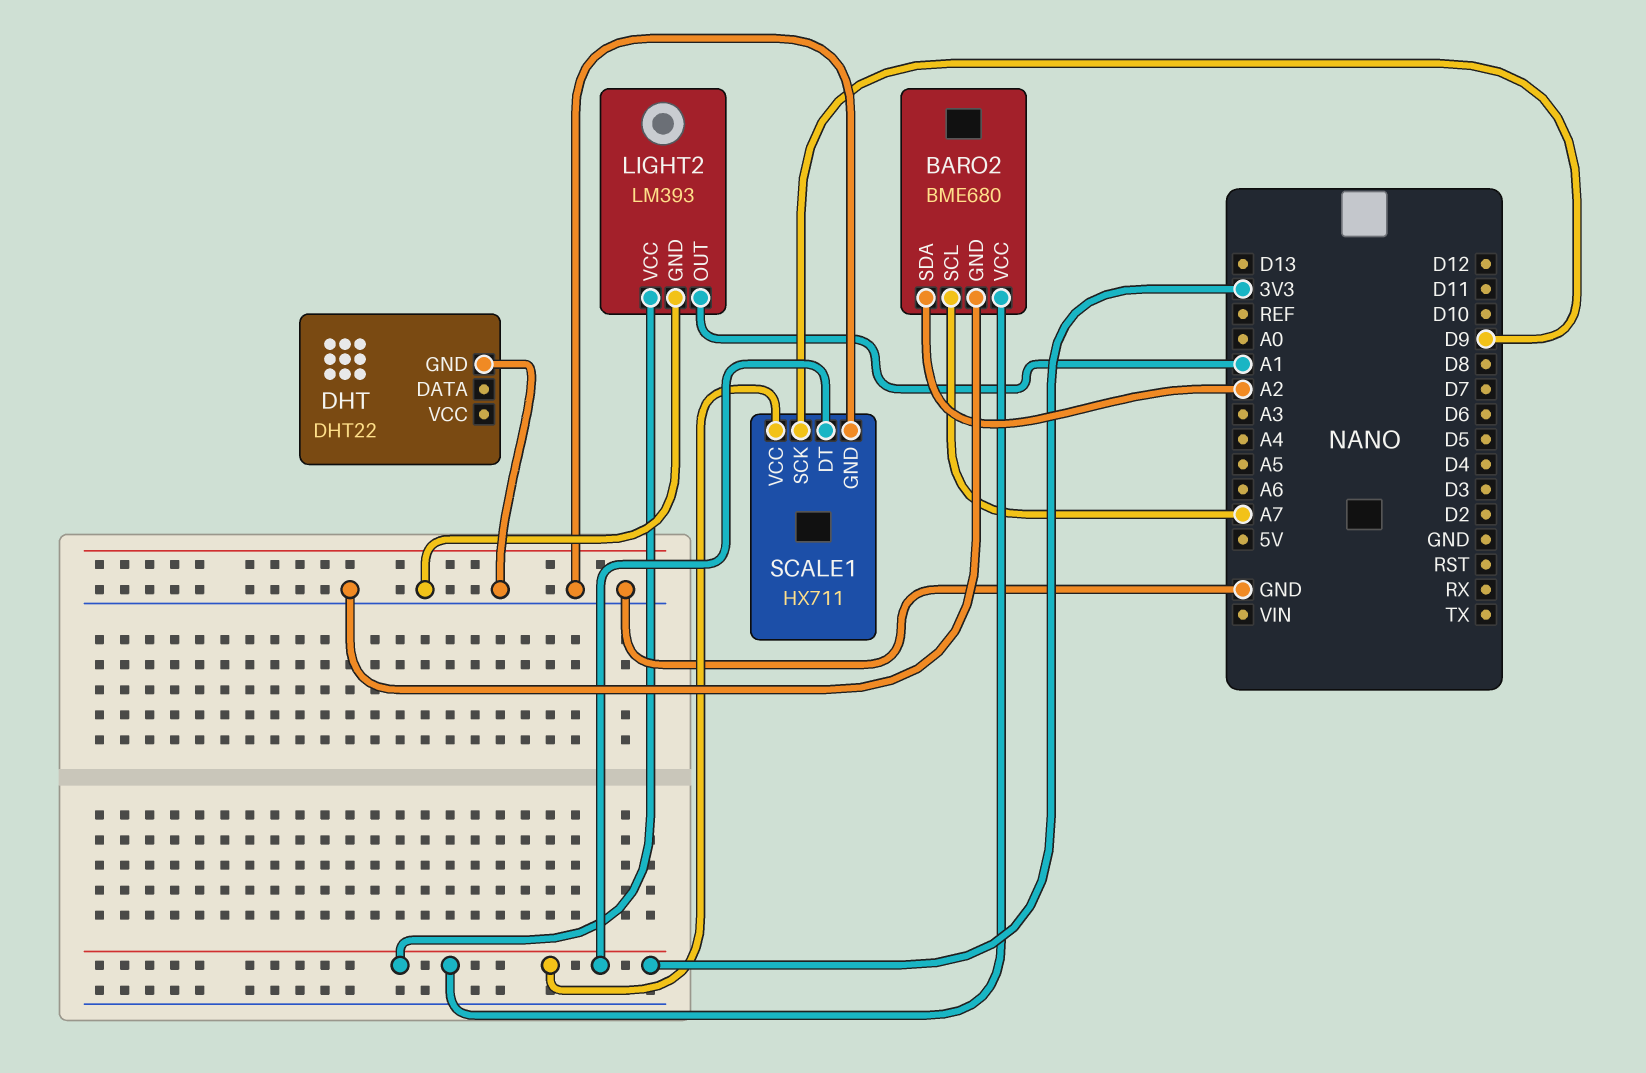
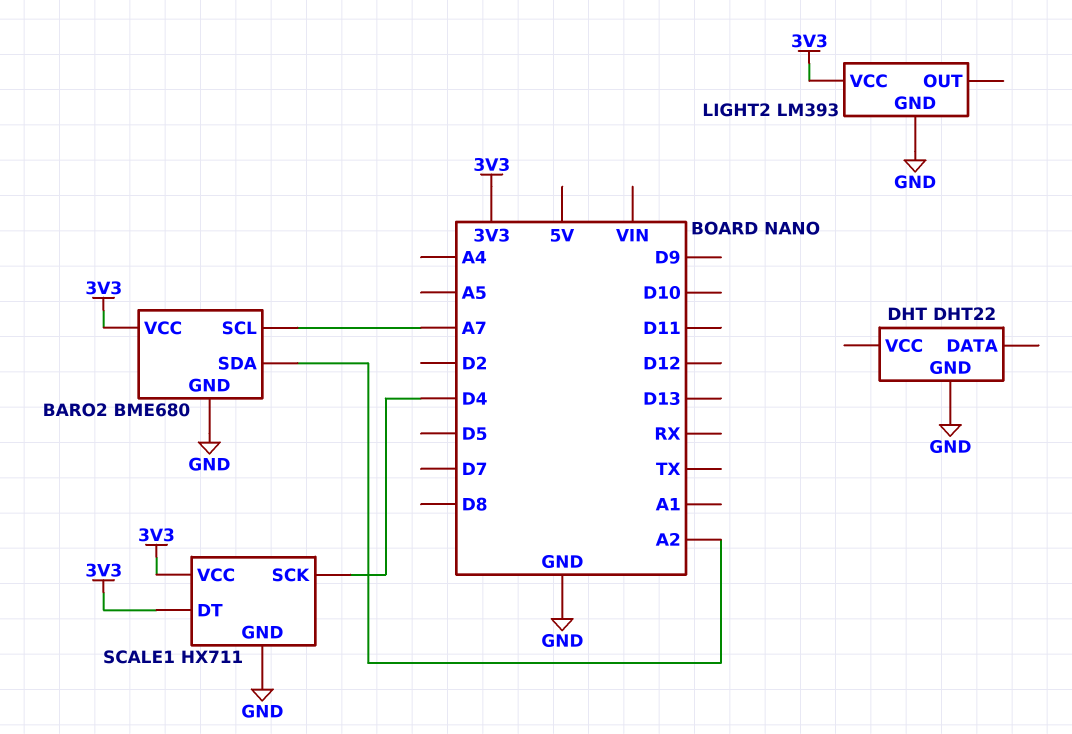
LIGHT2 pin OUT: A1 -> none
SCALE1 pin SCK: D9 -> D4

